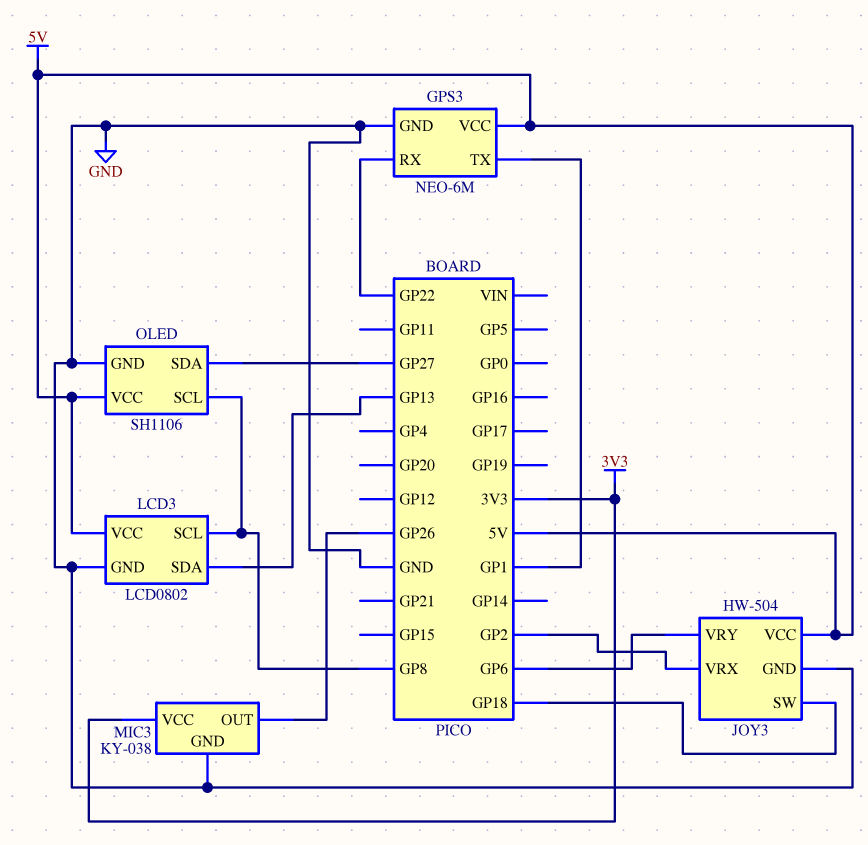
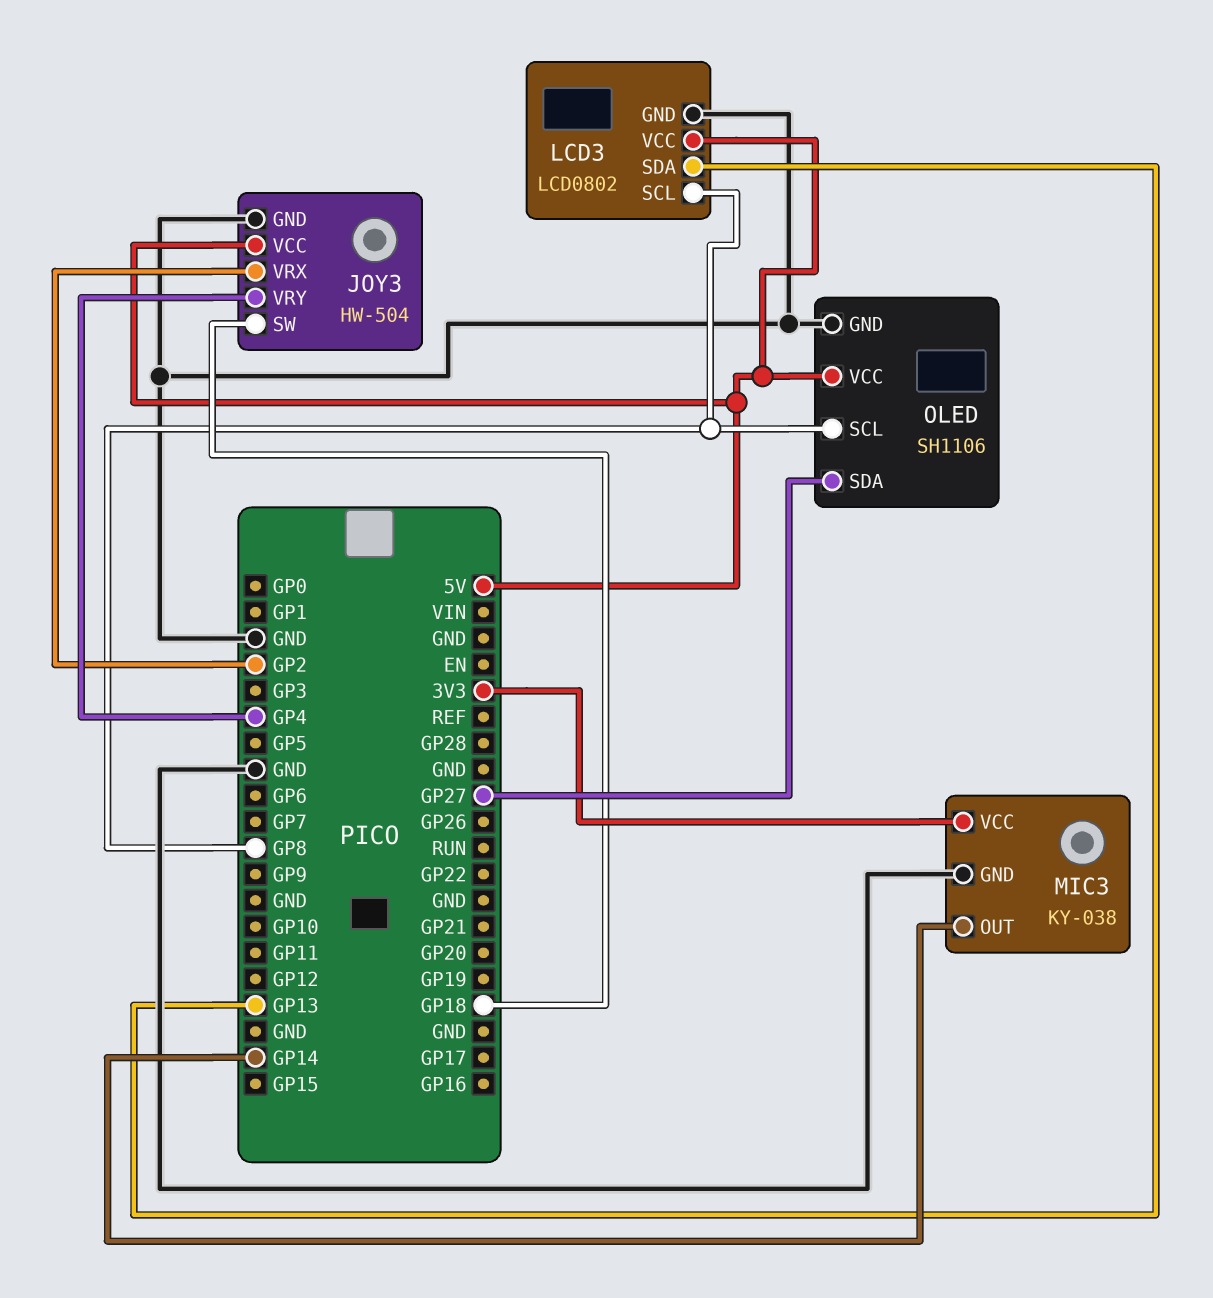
GPS3: NEO-6M -> none
GPS3 pin GND: GND -> none
GPS3 pin RX: GP22 -> none
GPS3 pin TX: GP1 -> none
GPS3 pin VCC: 5V -> none
JOY3 pin VRY: GP6 -> GP4
MIC3 pin OUT: GP26 -> GP14

